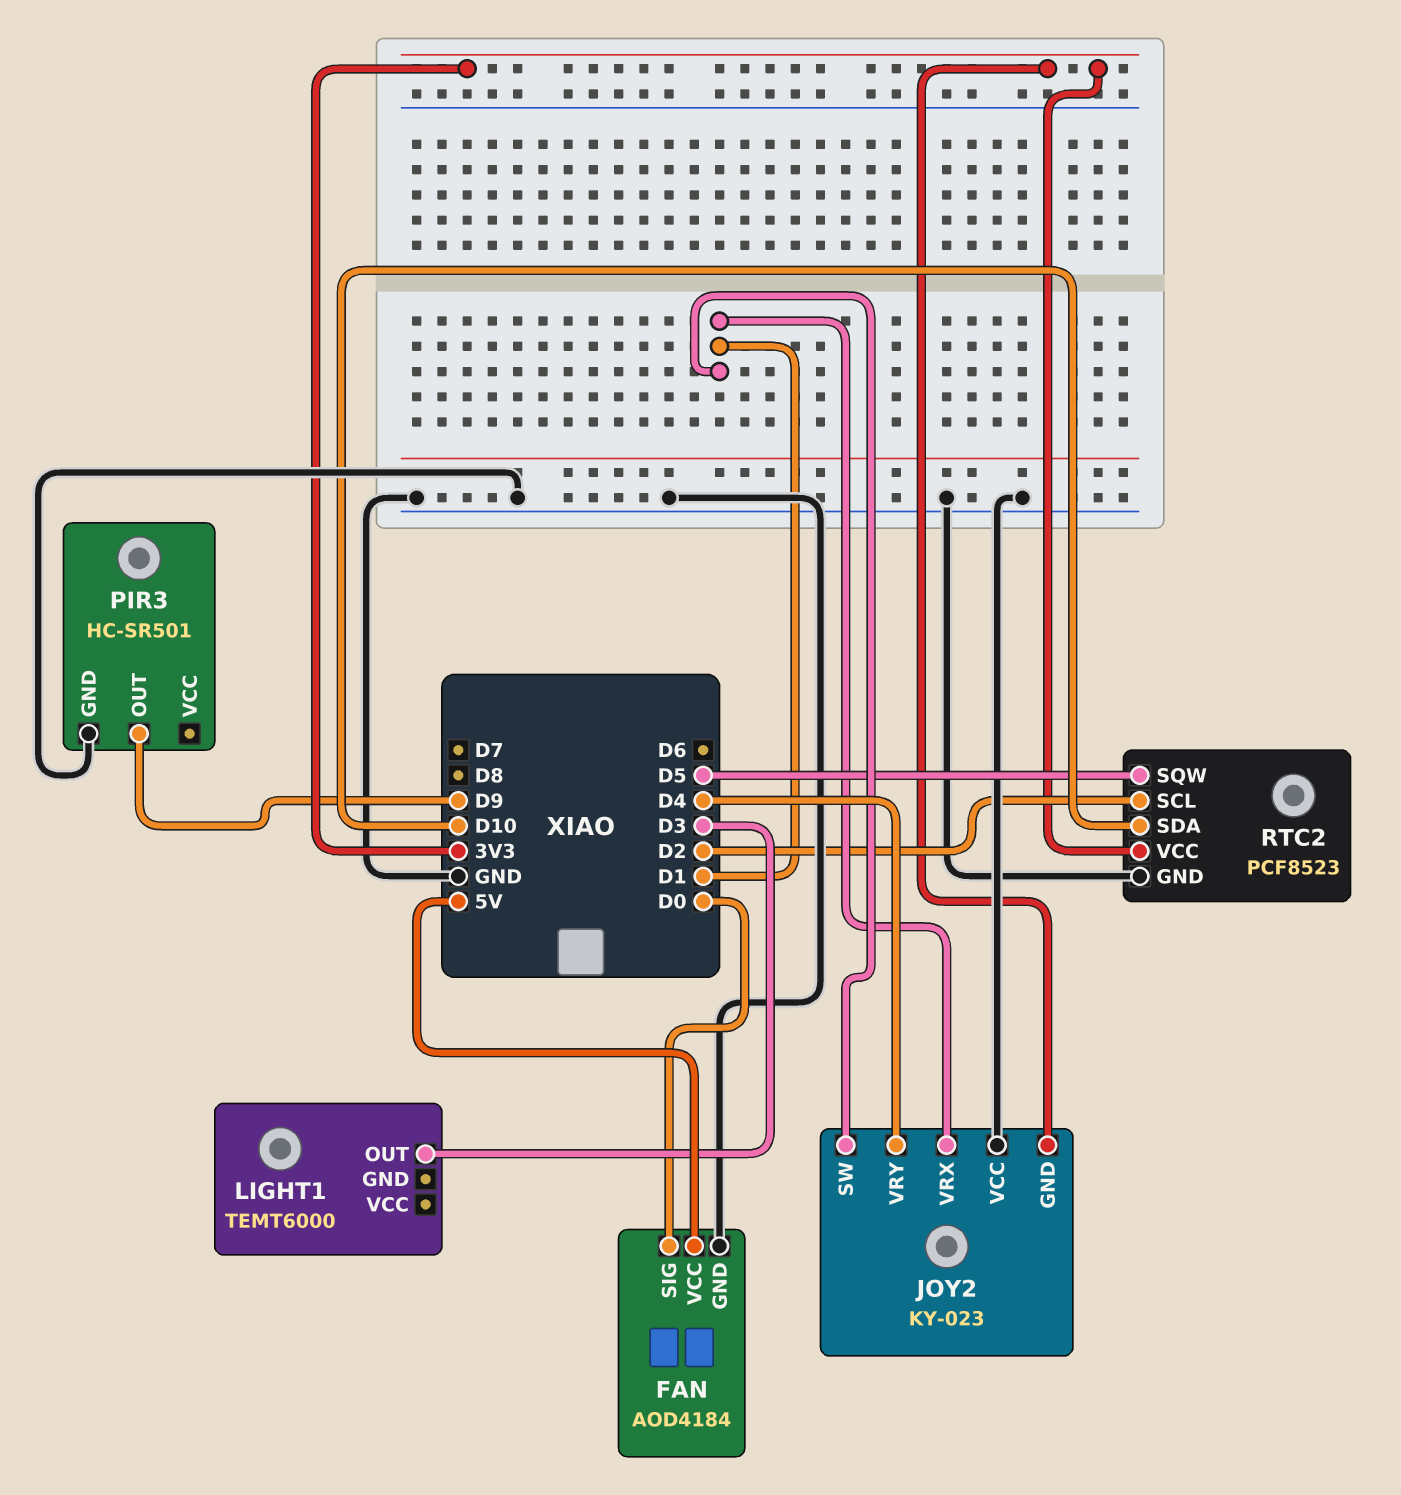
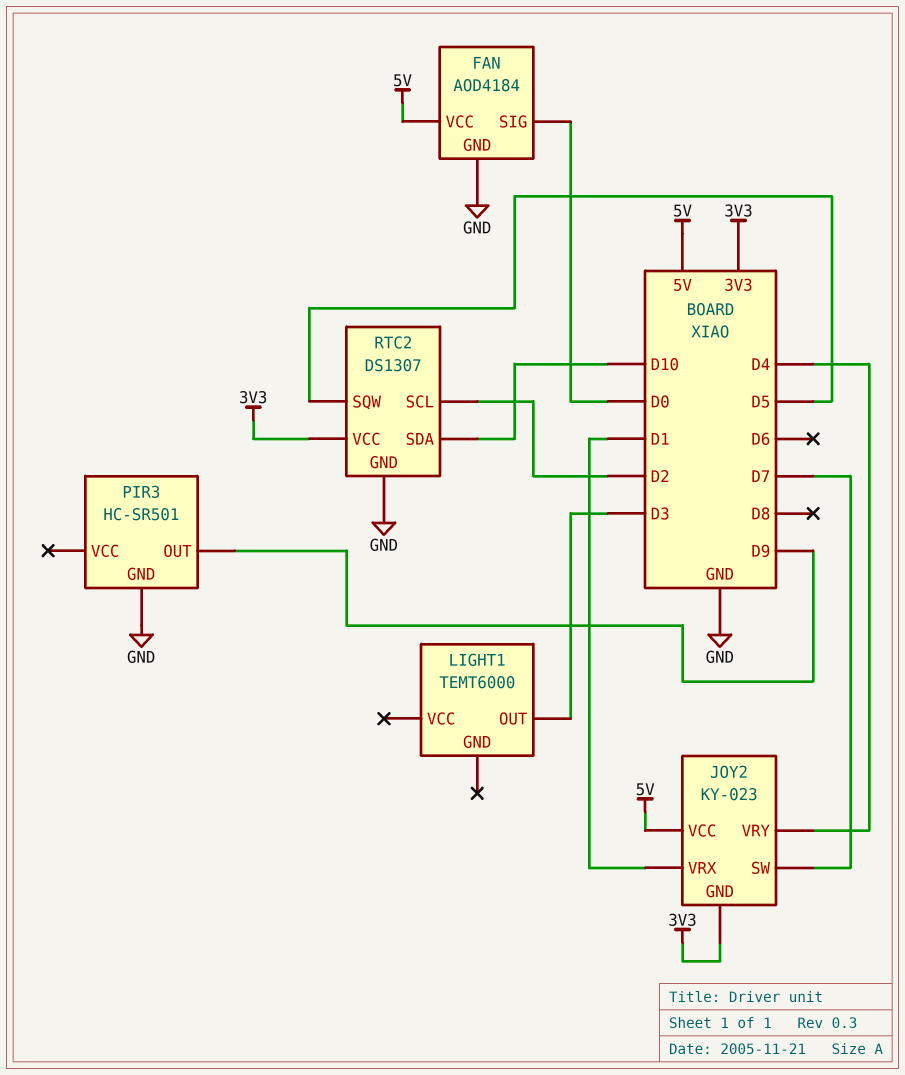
JOY2 pin SW: D1 -> D7
JOY2 pin VCC: GND -> 5V
RTC2: PCF8523 -> DS1307

